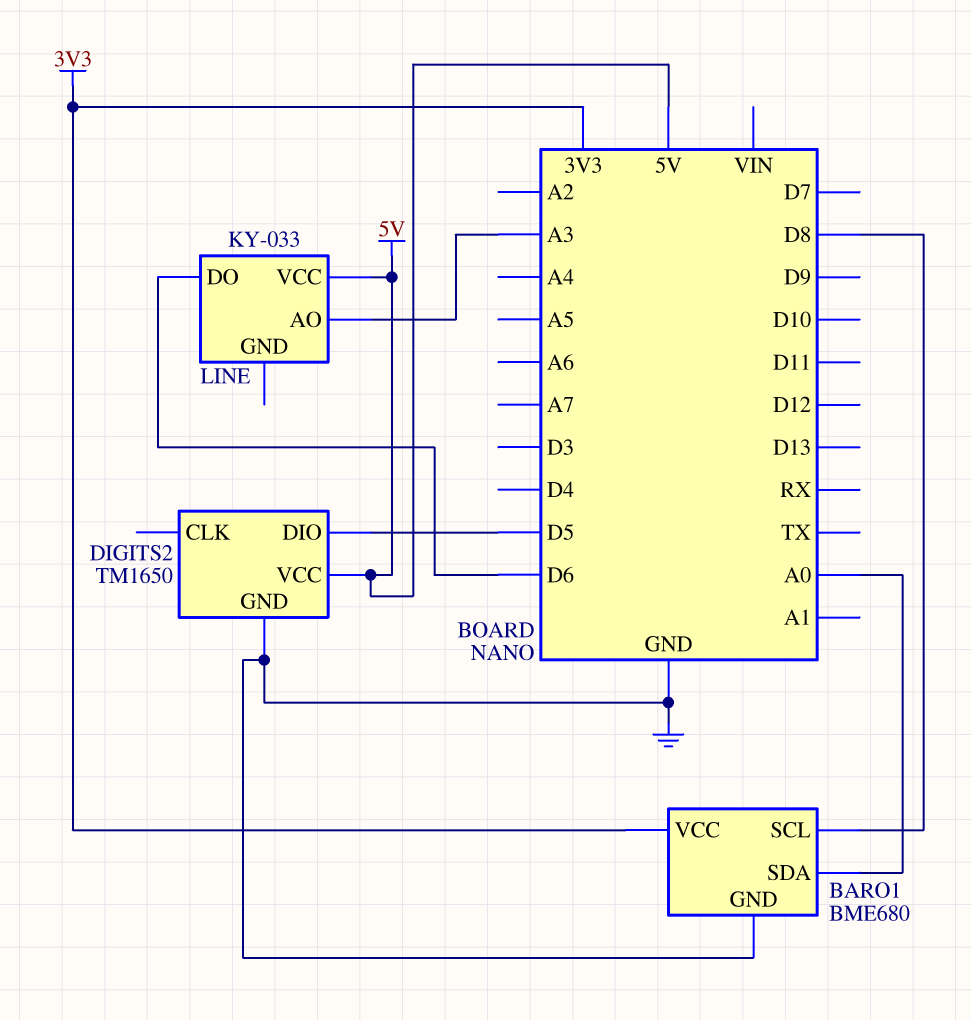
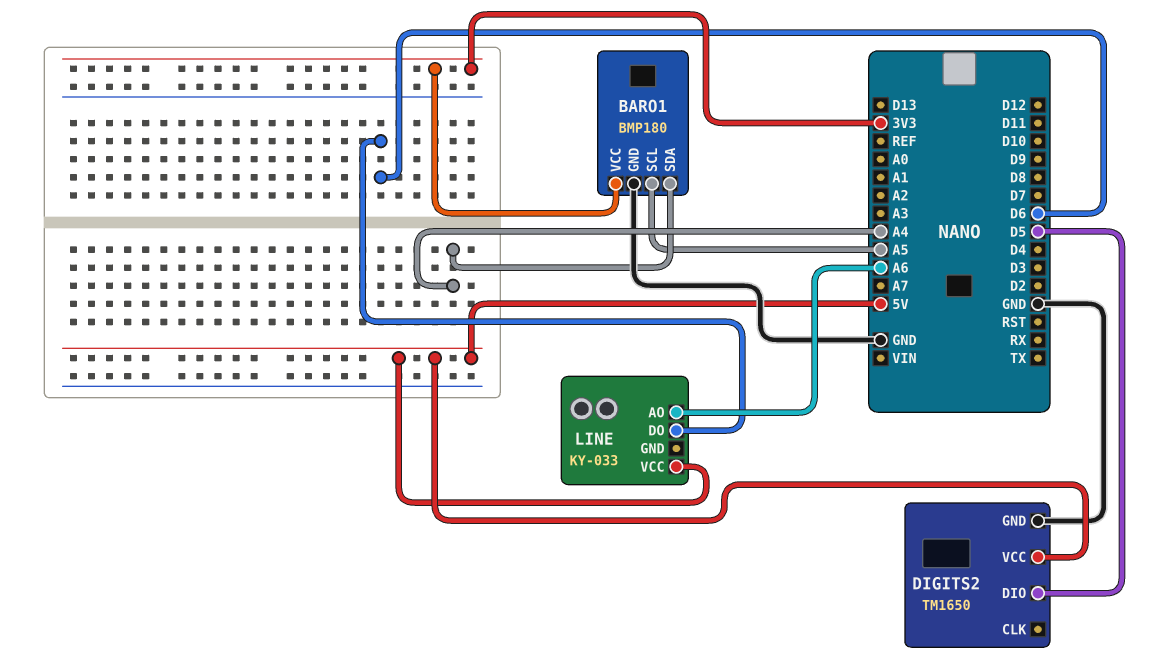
BARO1: BME680 -> BMP180
BARO1 pin SCL: D8 -> A5
BARO1 pin SDA: A0 -> A4
LINE pin AO: A3 -> A6

